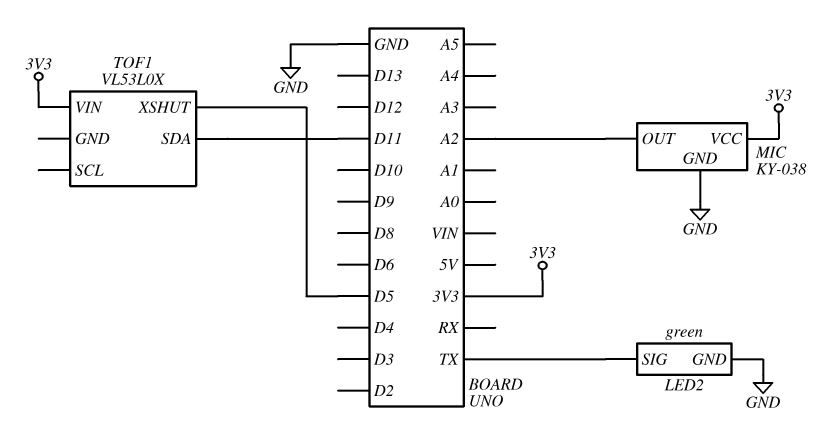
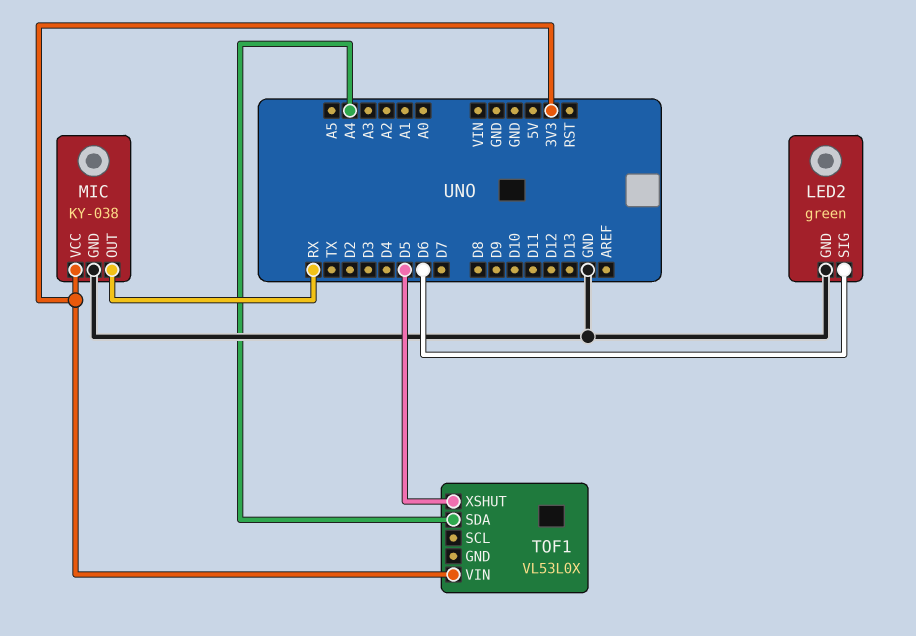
LED2 pin SIG: TX -> D6
MIC pin OUT: A2 -> RX
TOF1 pin SDA: D11 -> A4

